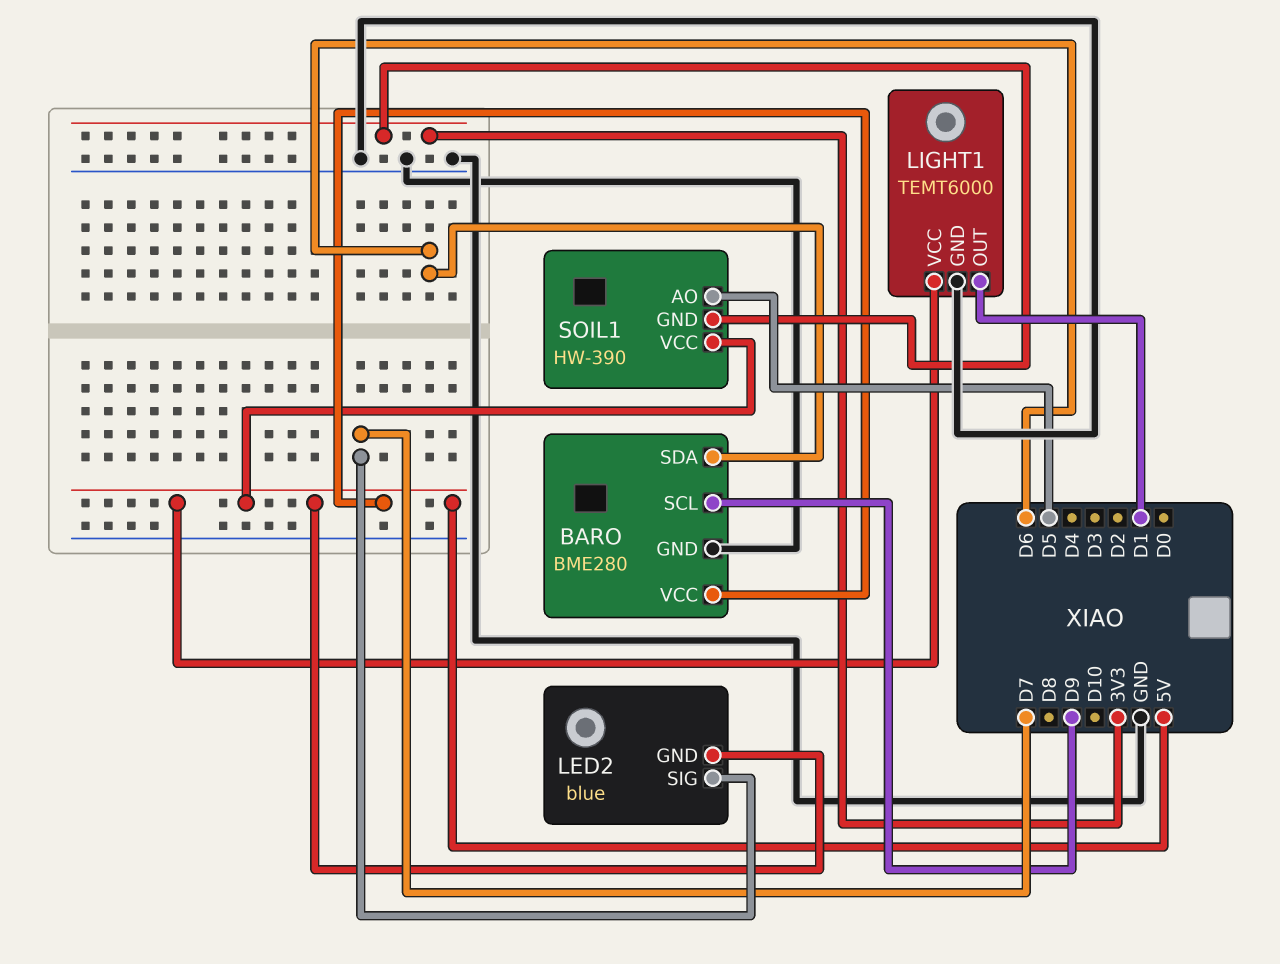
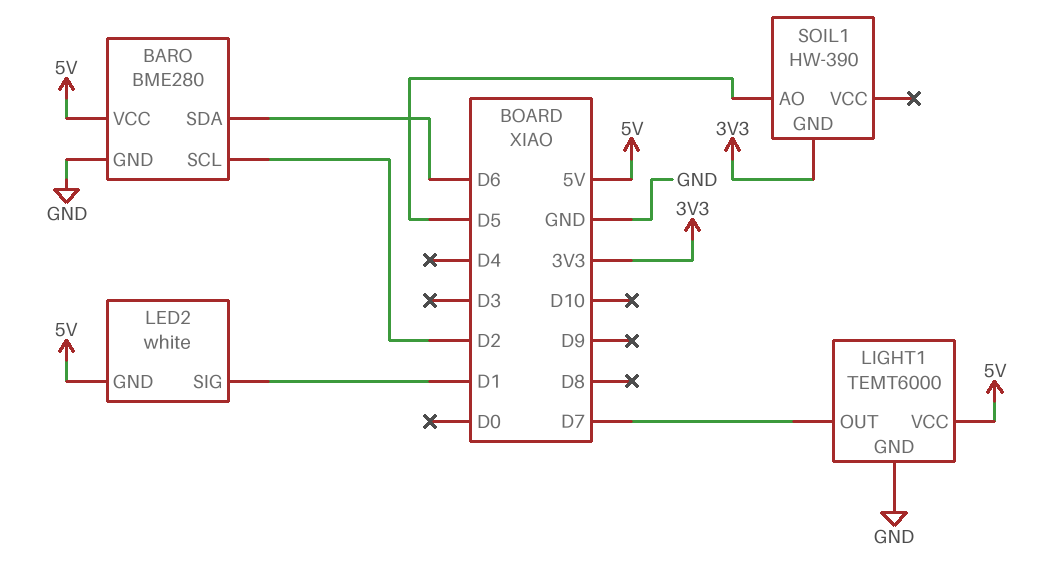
BARO pin SCL: D9 -> D2
LED2: blue -> white
LED2 pin SIG: D7 -> D1
LIGHT1 pin OUT: D1 -> D7
SOIL1 pin VCC: 5V -> none

